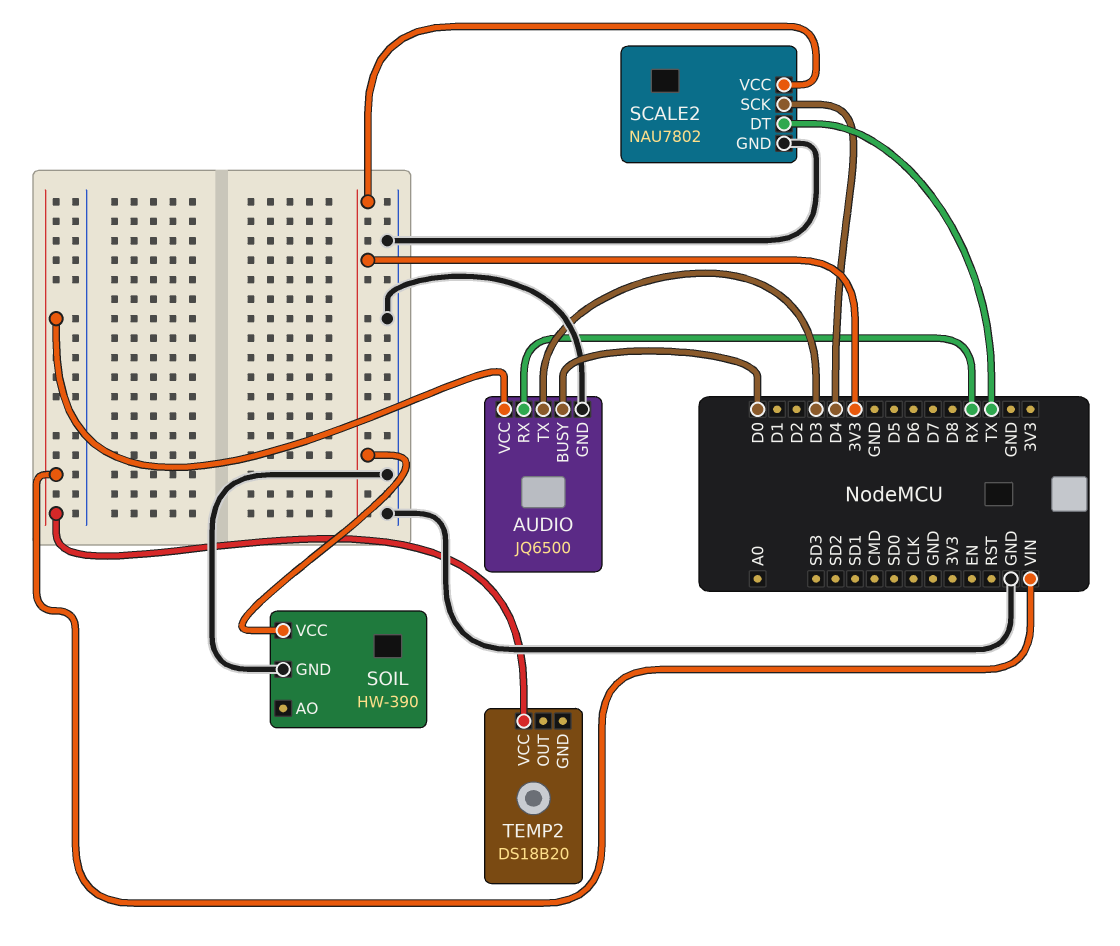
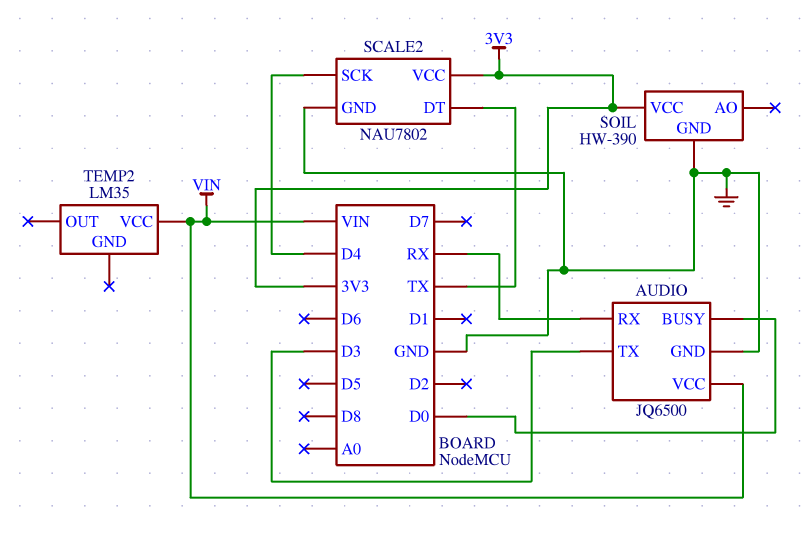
TEMP2: DS18B20 -> LM35

